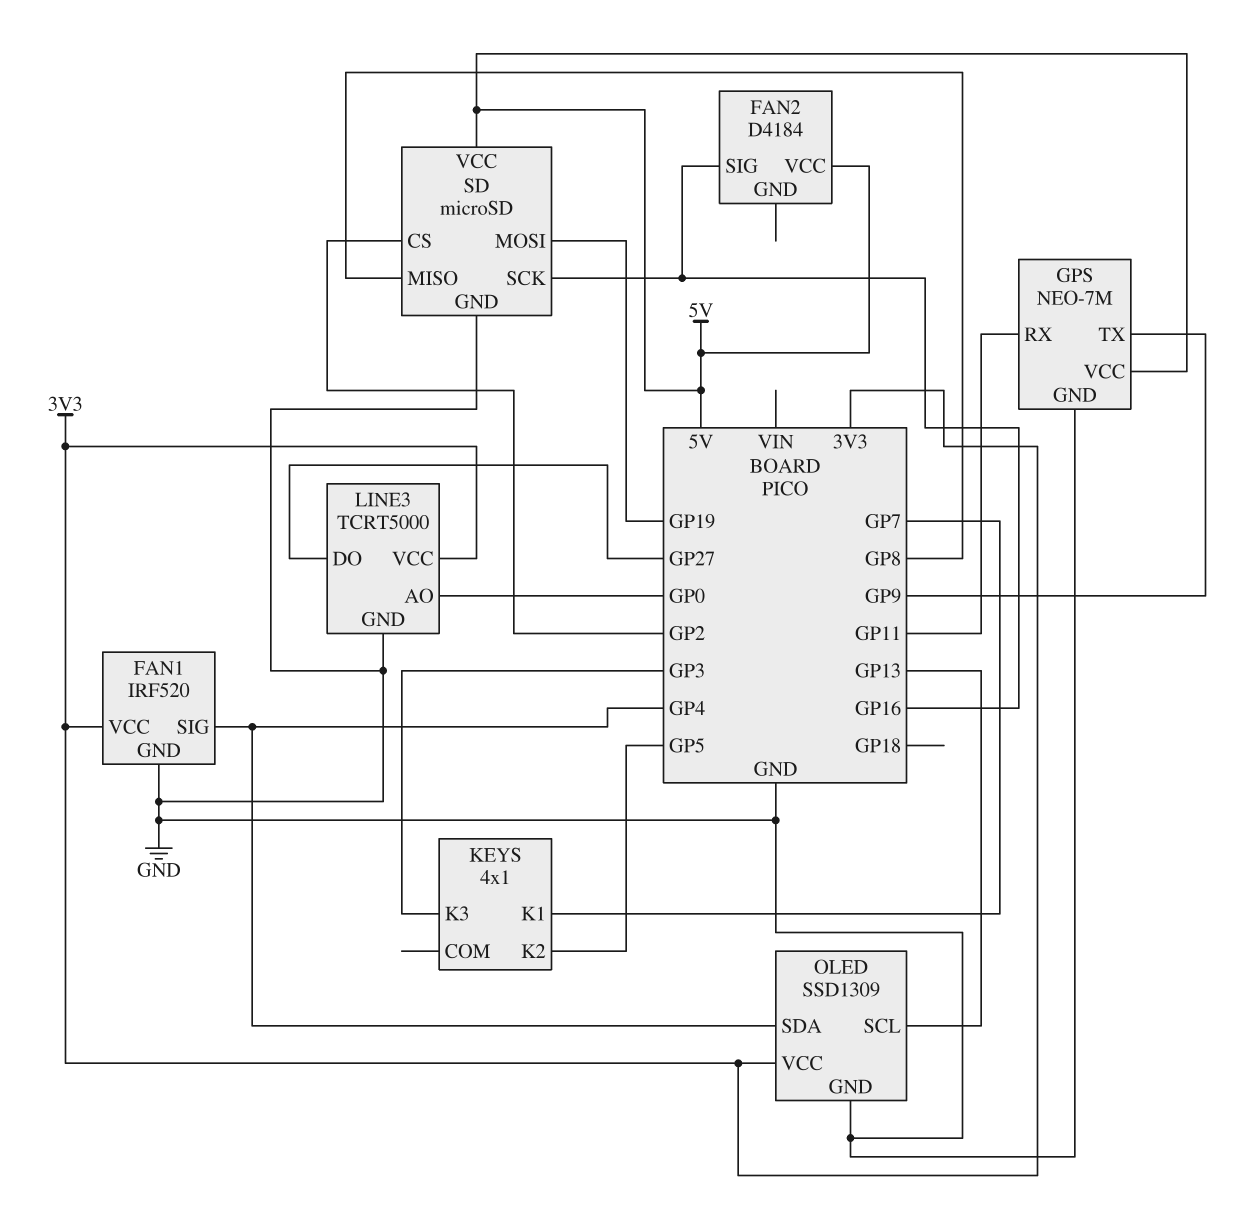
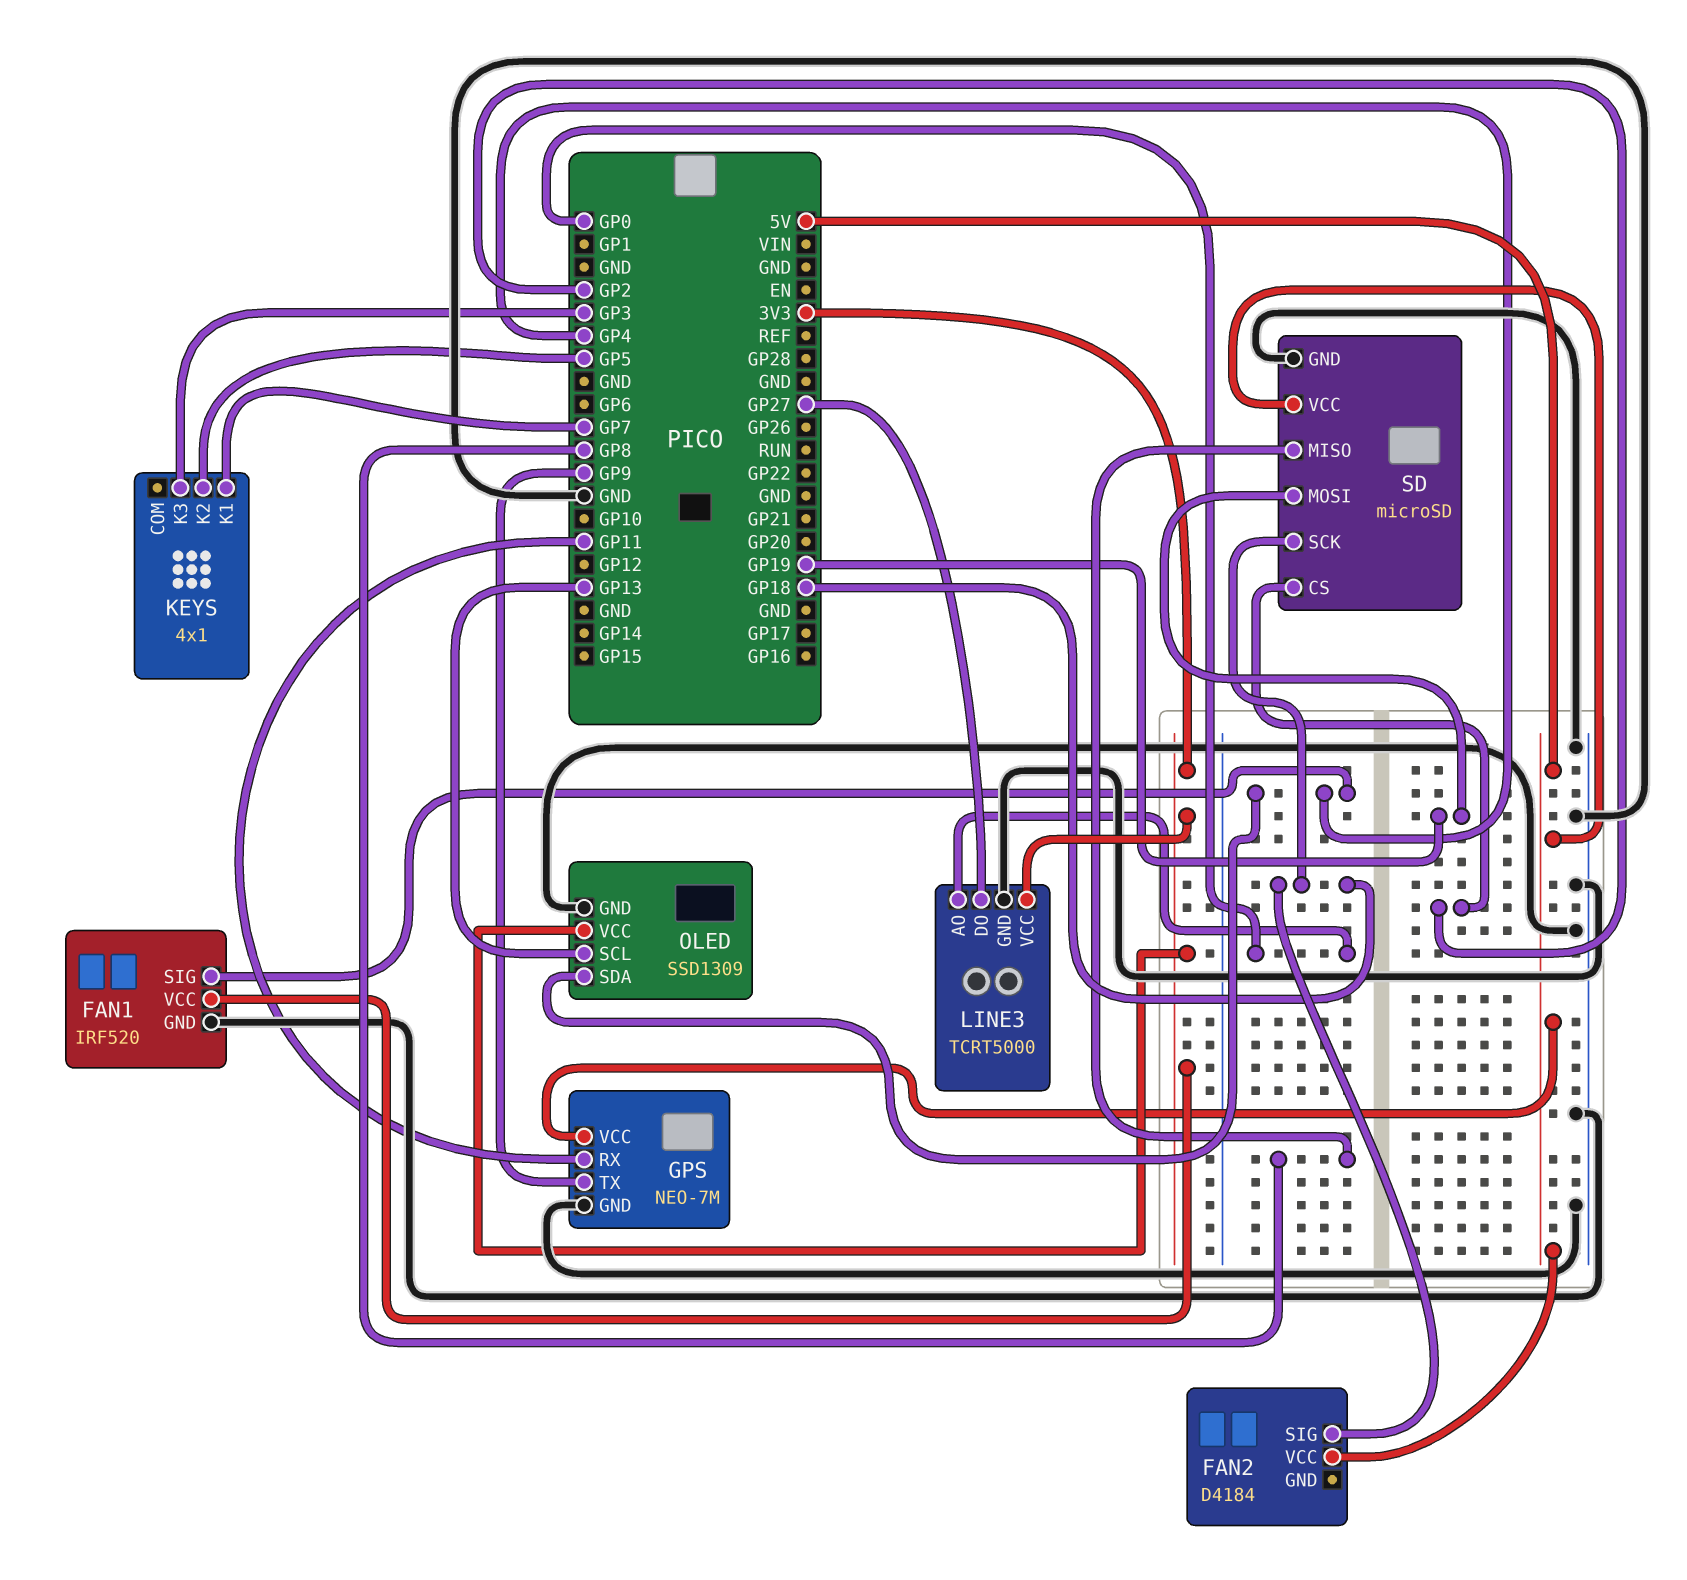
FAN2 pin SIG: GP16 -> GP18
SD pin SCK: GP16 -> GP18

